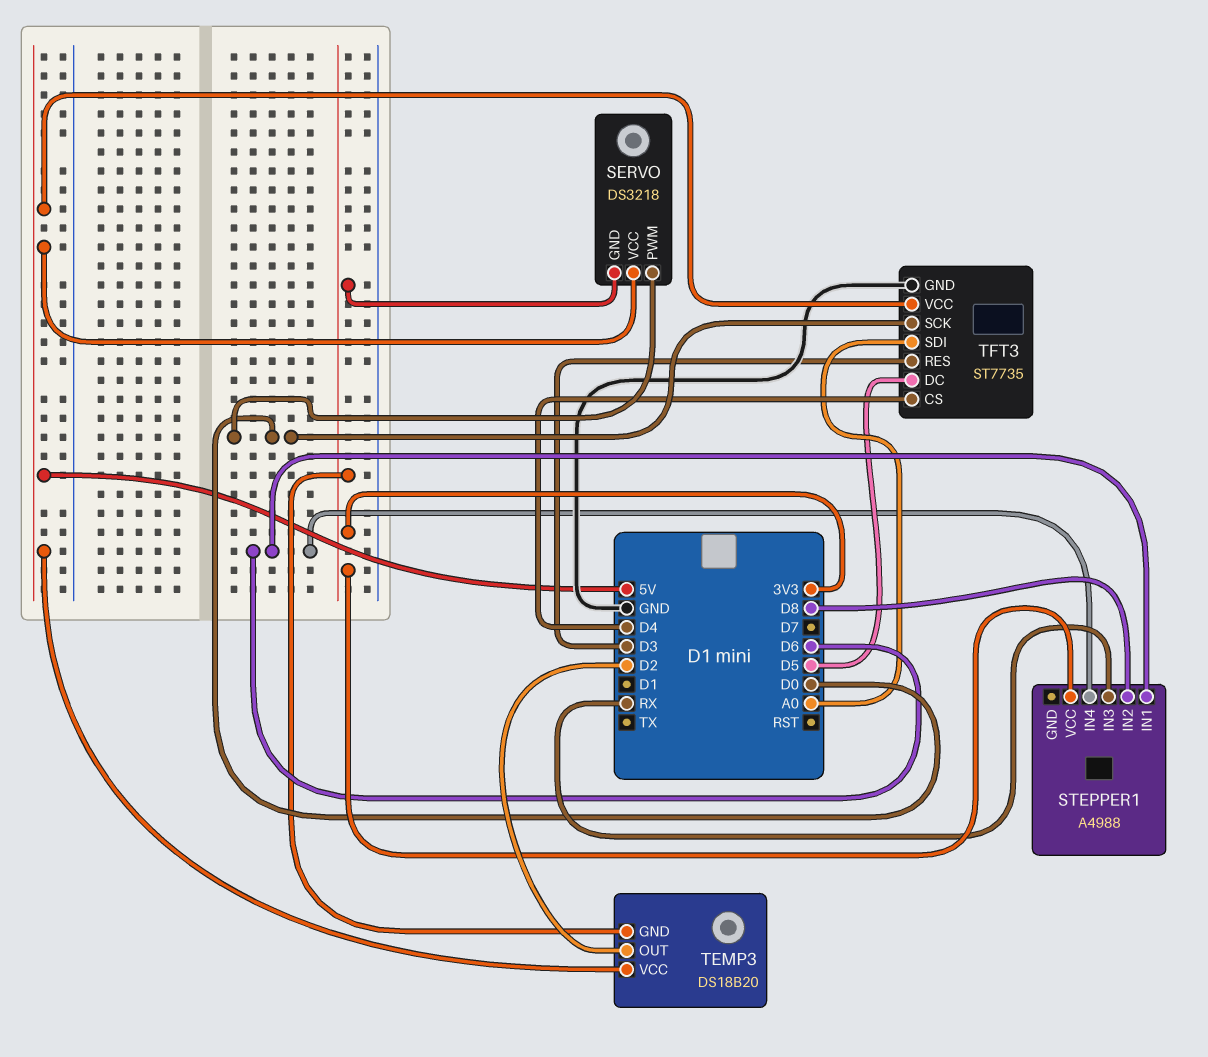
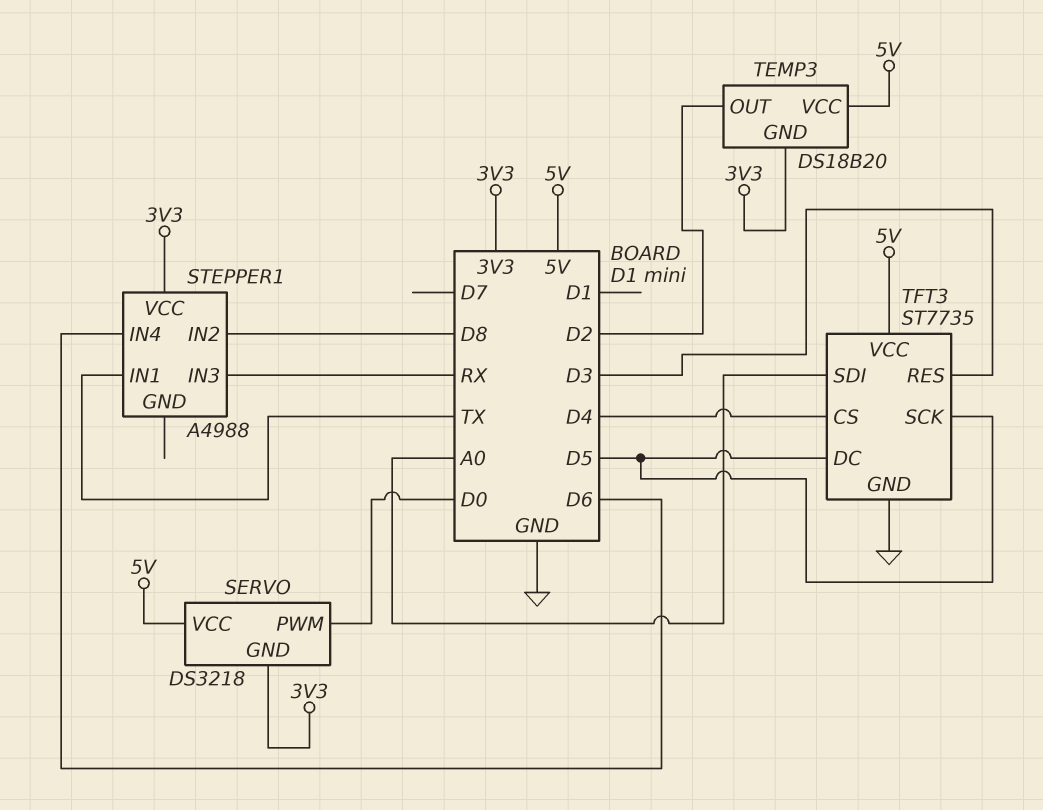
STEPPER1 pin IN1: D6 -> TX
TFT3 pin SCK: D0 -> D5

